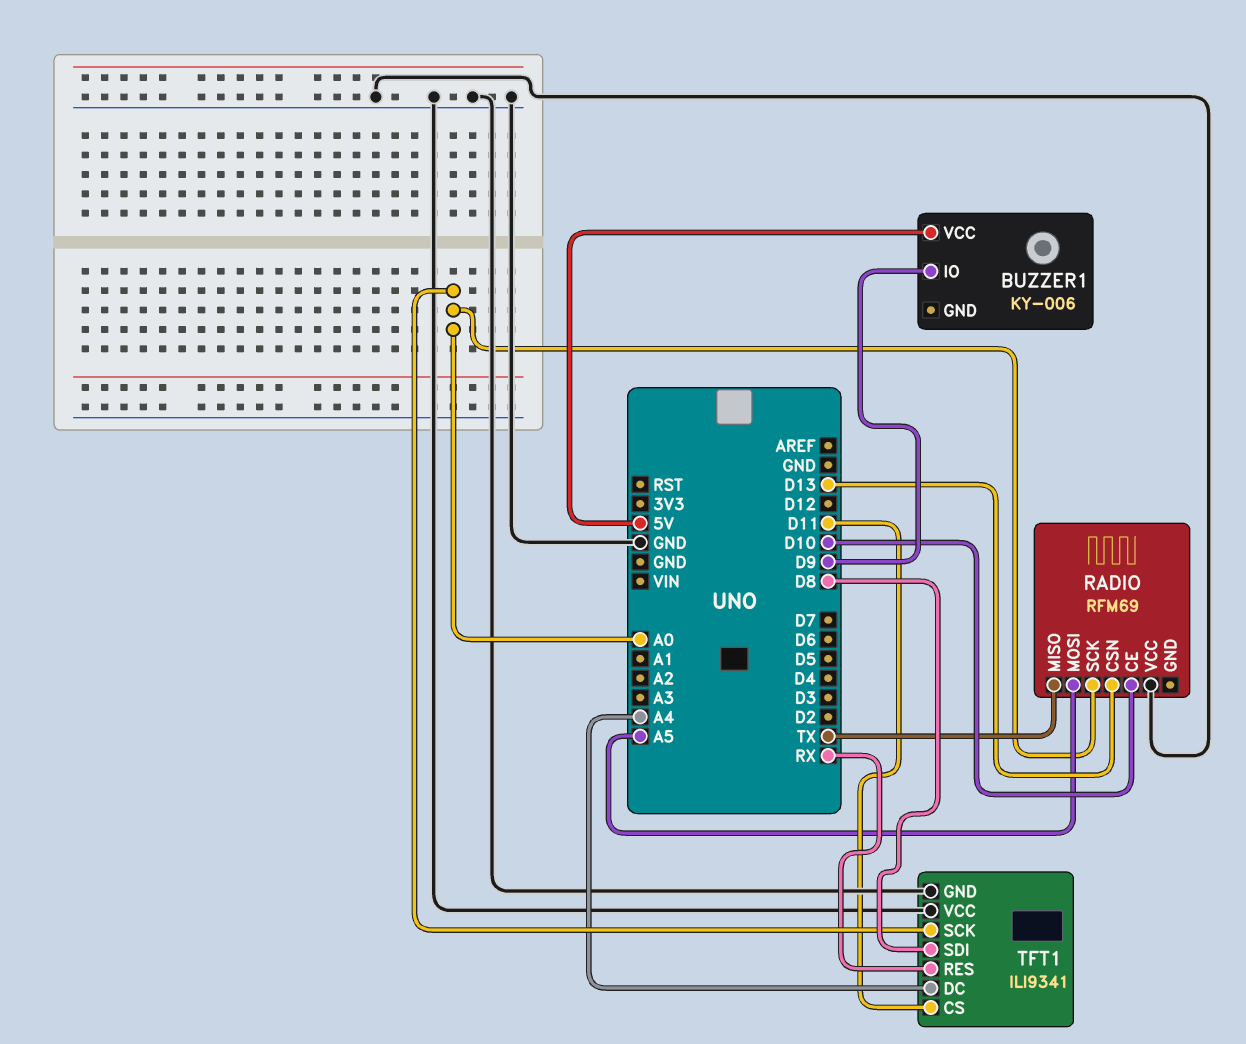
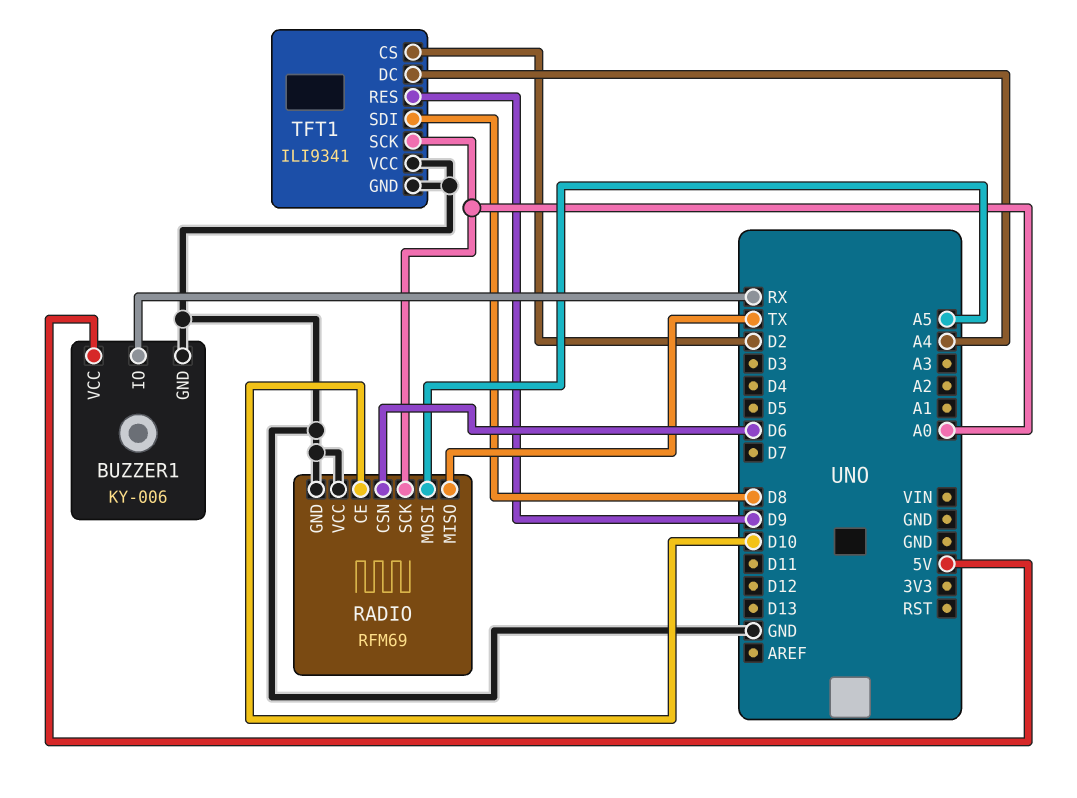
BUZZER1 pin GND: none -> GND
BUZZER1 pin IO: D9 -> RX
RADIO pin CSN: D13 -> D6
RADIO pin GND: none -> GND
TFT1 pin CS: D11 -> D2
TFT1 pin RES: RX -> D9

